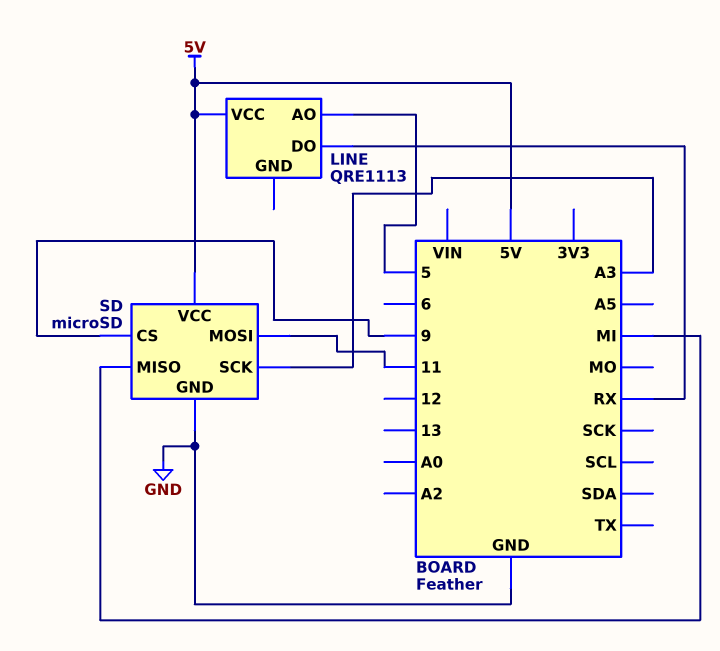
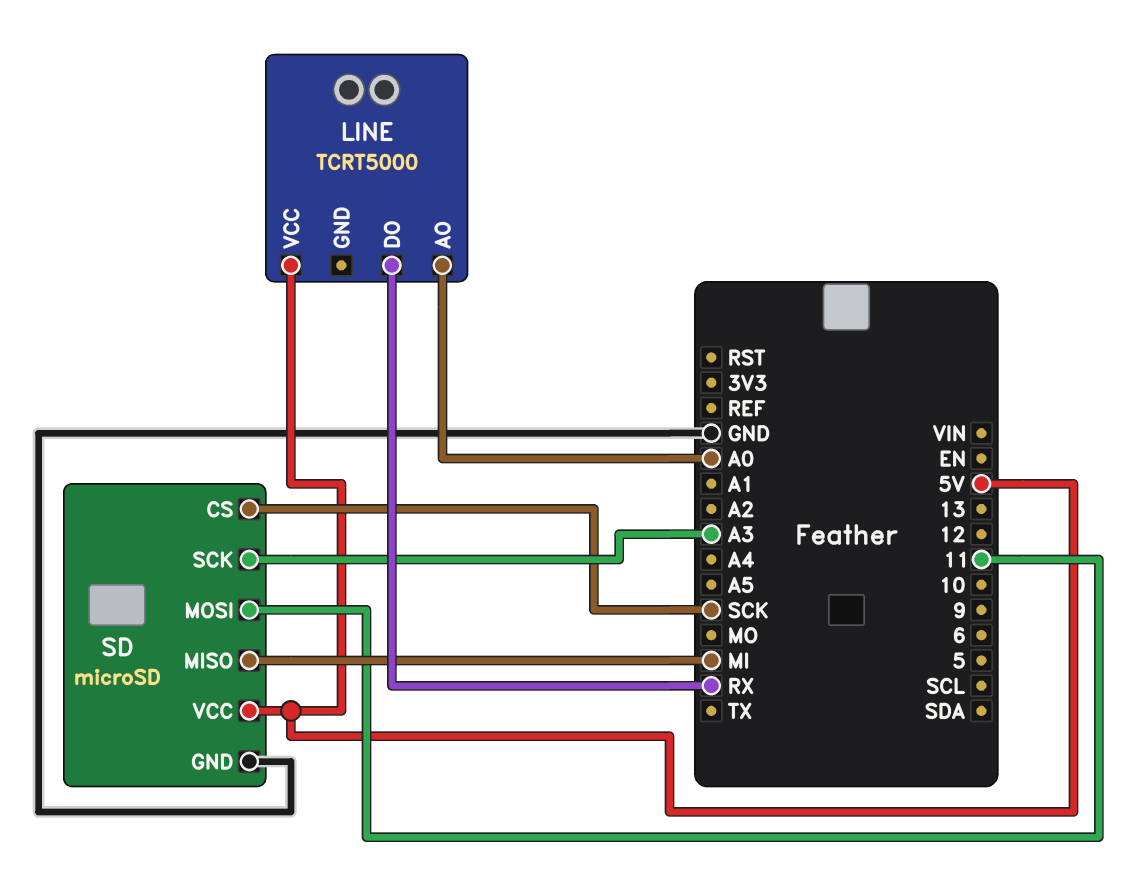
LINE: QRE1113 -> TCRT5000
LINE pin AO: 5 -> A0
SD pin CS: 9 -> SCK

